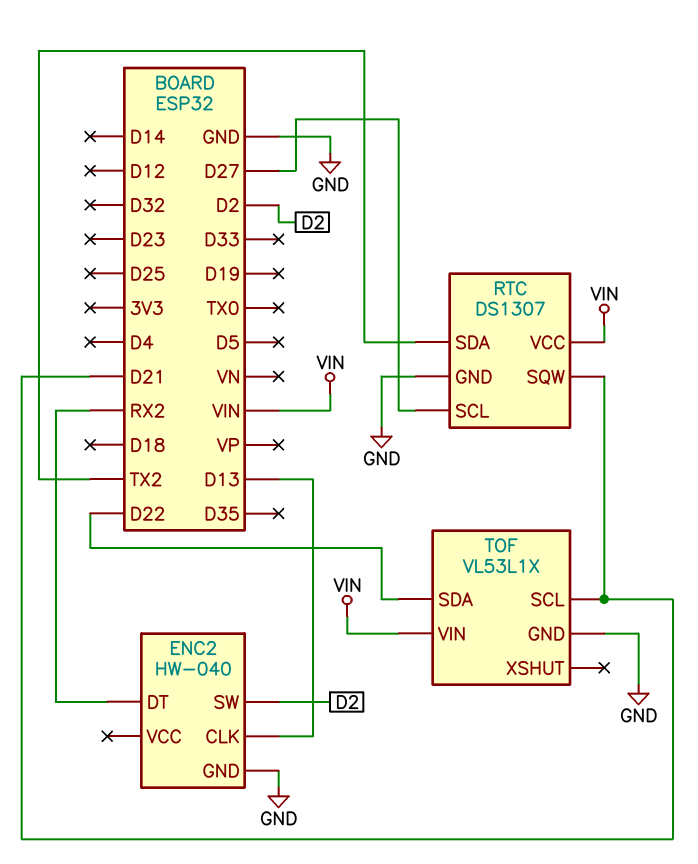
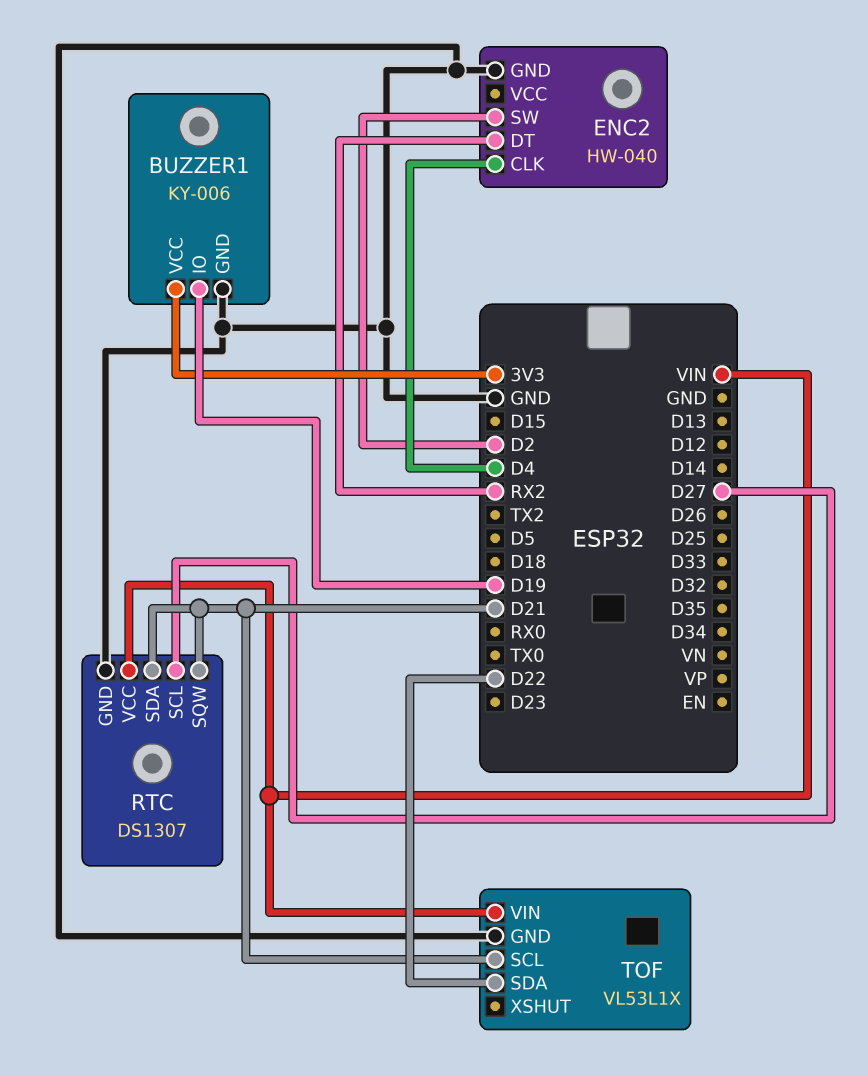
BUZZER1: none -> KY-006
BUZZER1 pin GND: none -> GND
BUZZER1 pin IO: none -> D19
BUZZER1 pin VCC: none -> 3V3
ENC2 pin CLK: D13 -> D4
RTC pin SDA: TX2 -> D21

